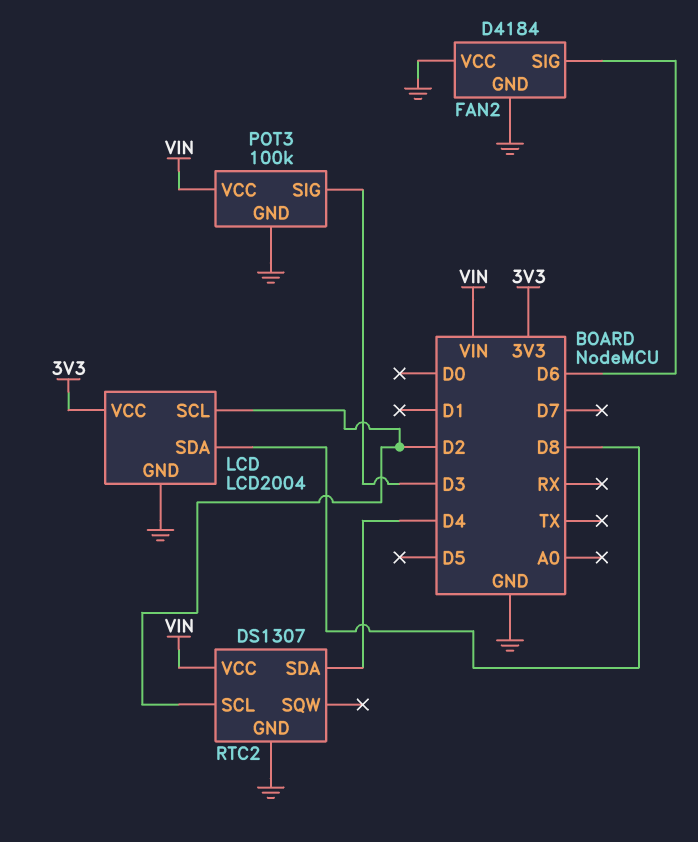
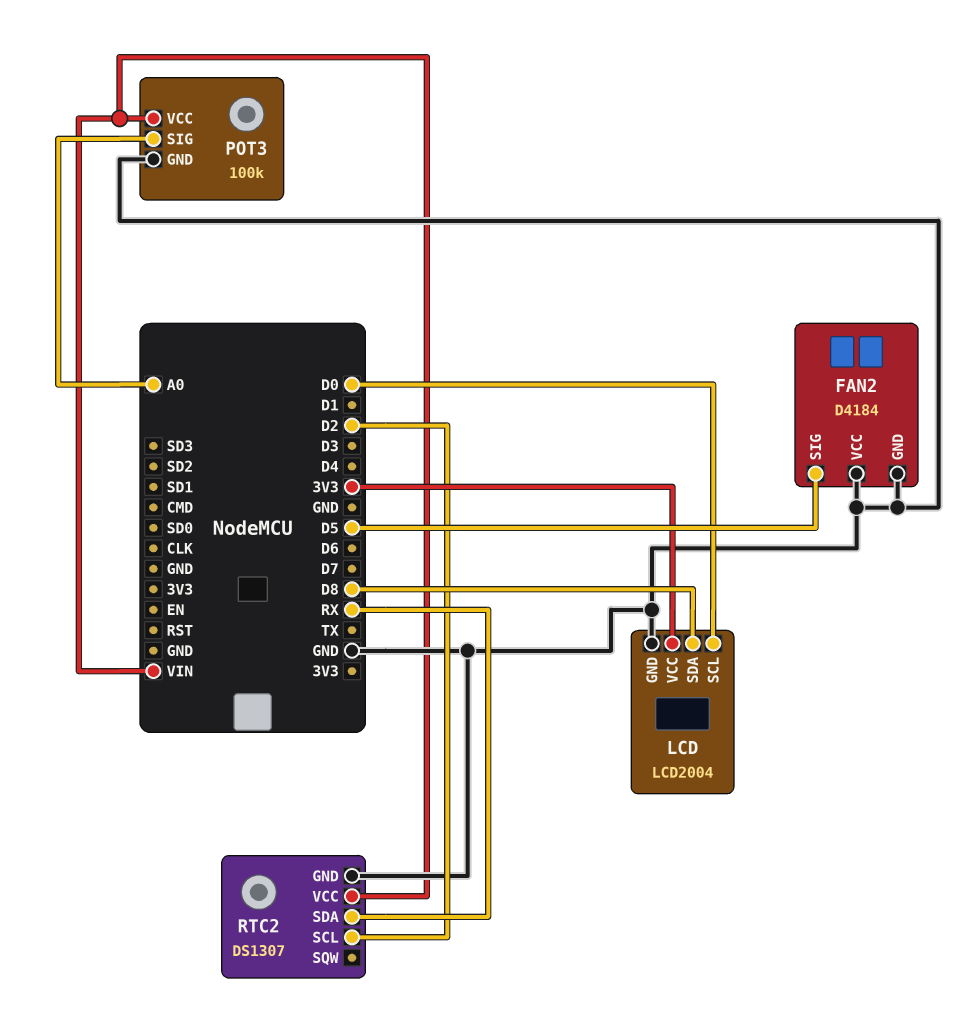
FAN2 pin SIG: D6 -> D5
LCD pin SCL: D2 -> D0
POT3 pin SIG: D3 -> A0
RTC2 pin SDA: D4 -> RX

